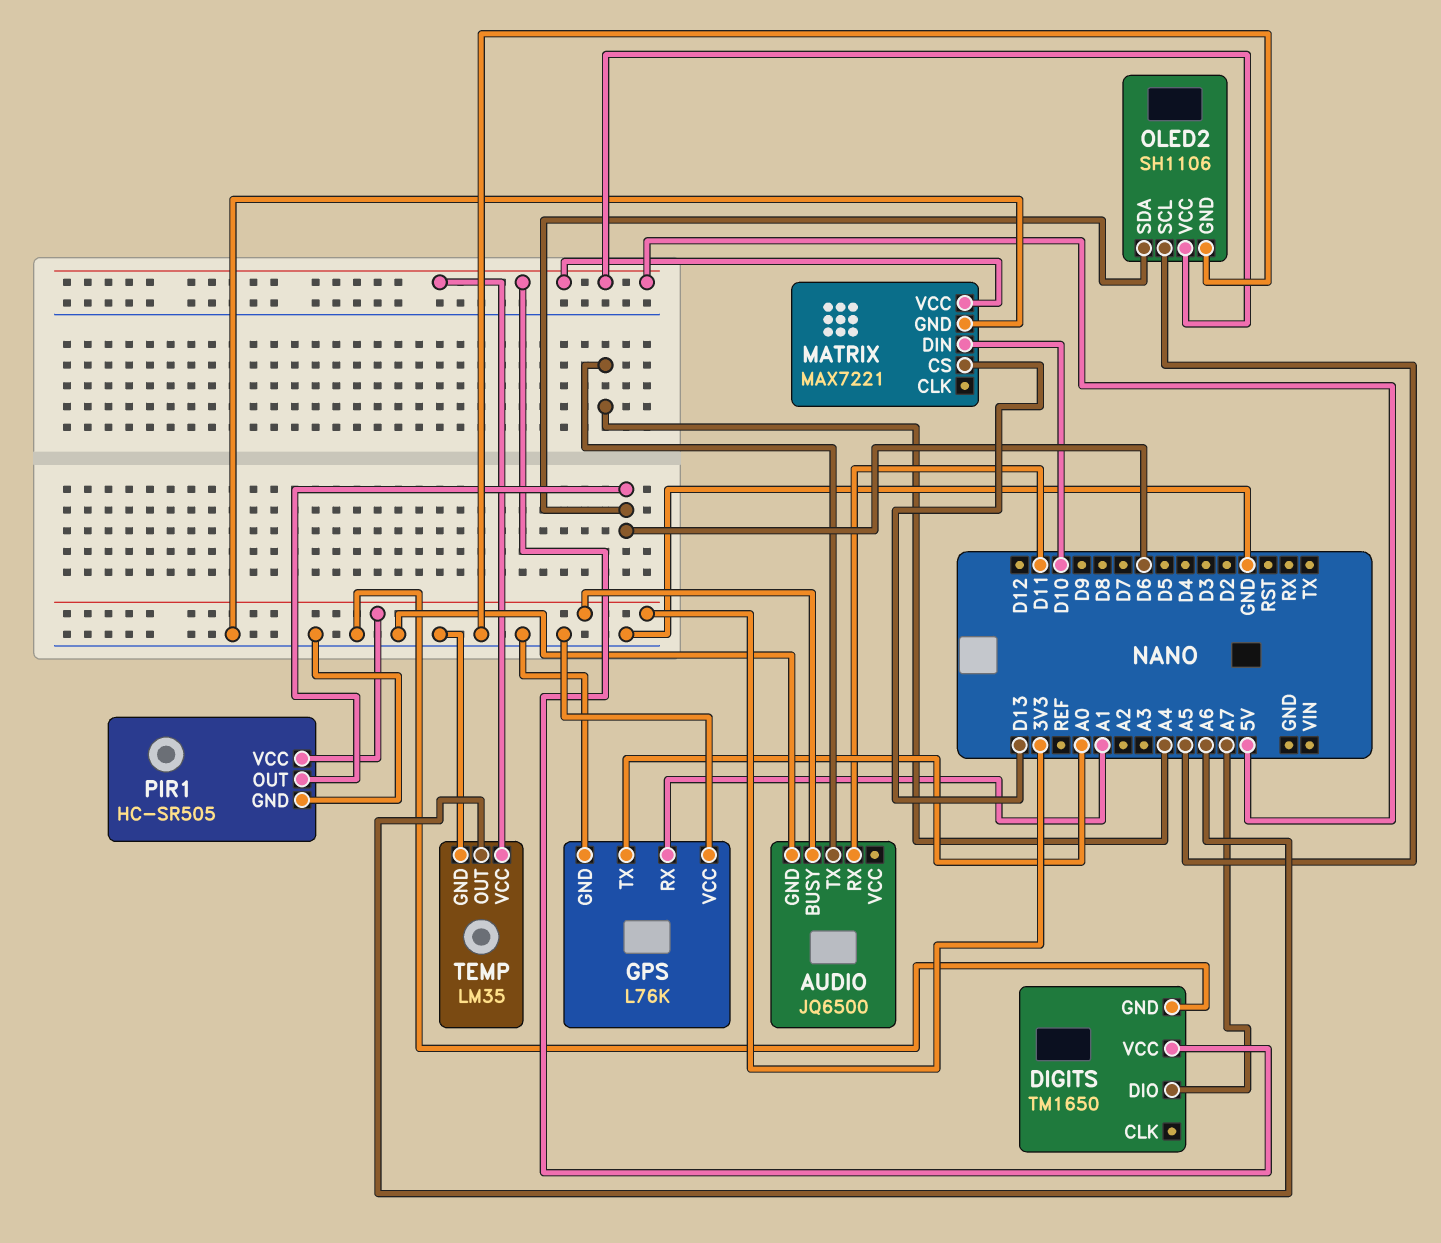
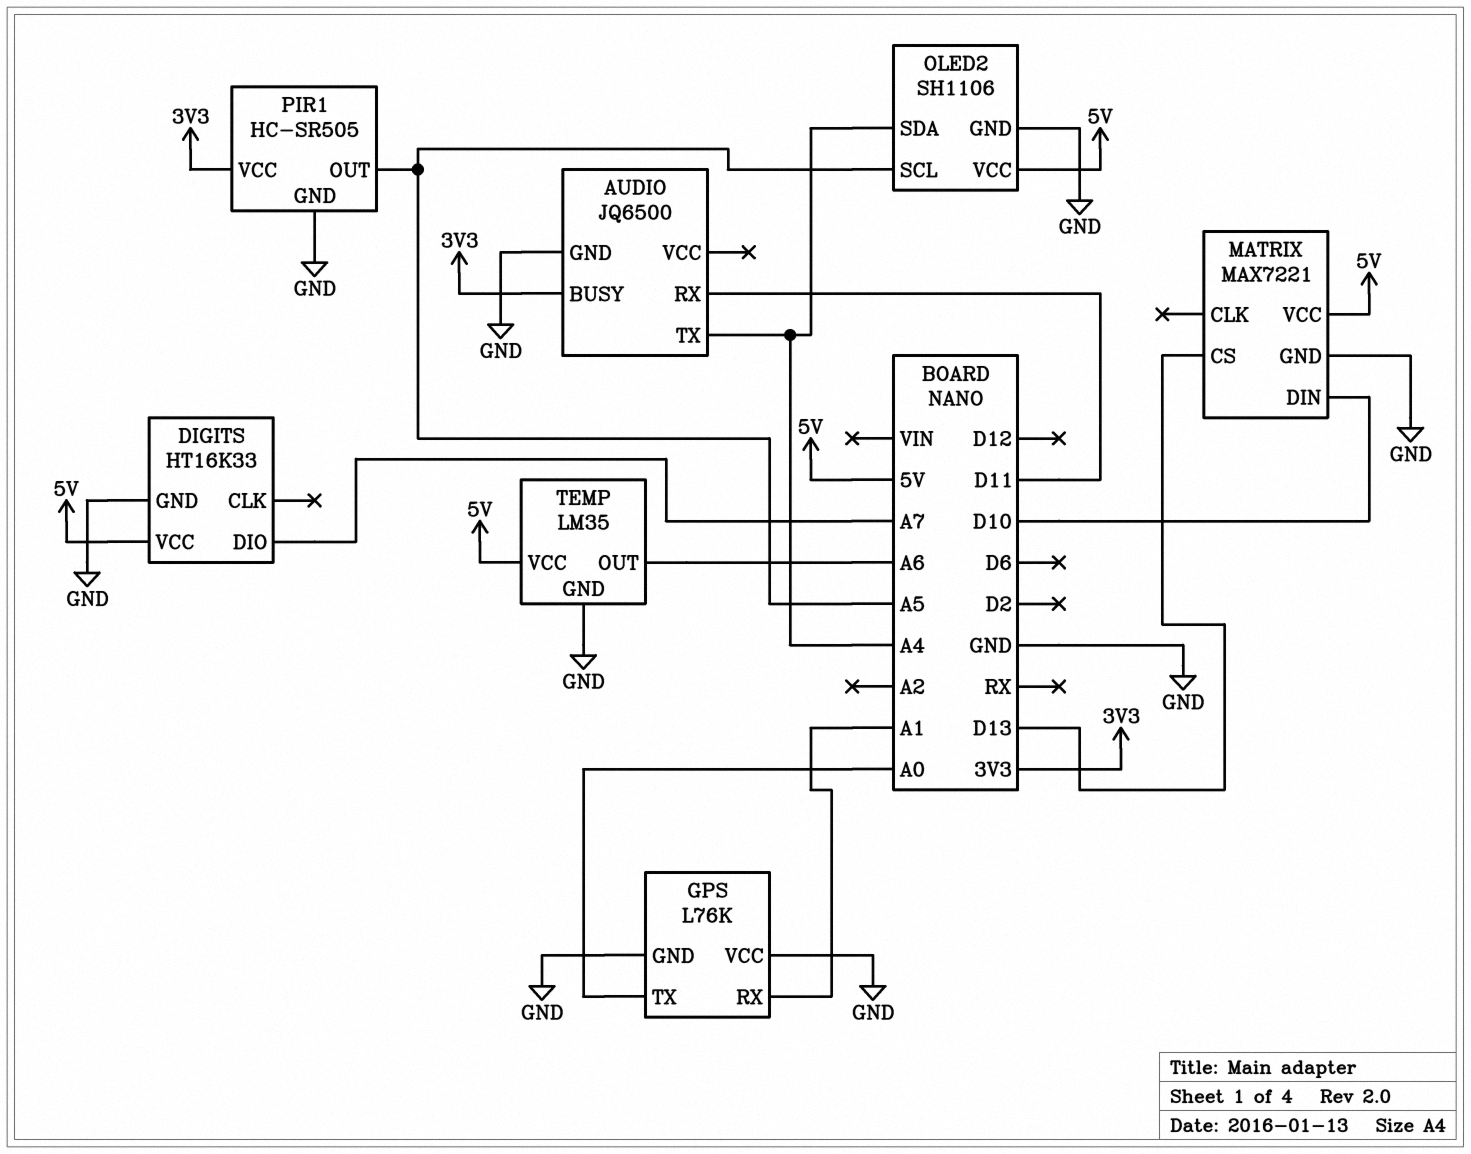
DIGITS: TM1650 -> HT16K33
OLED2 pin SDA: D6 -> A4
PIR1 pin OUT: D6 -> A5

